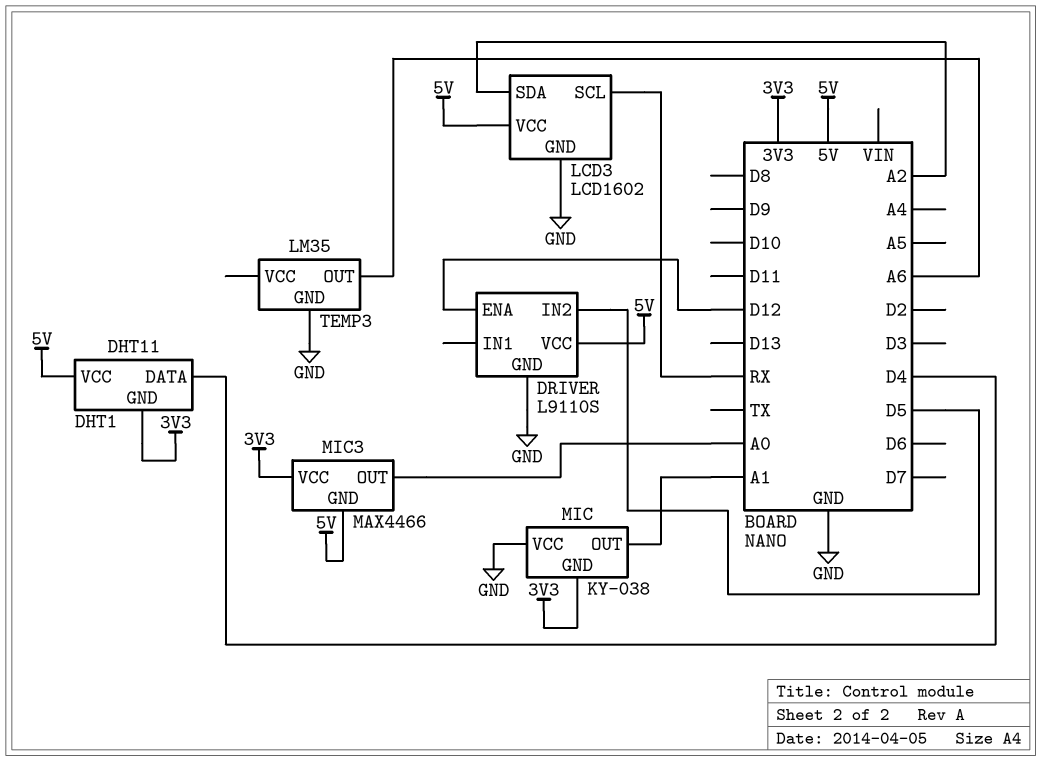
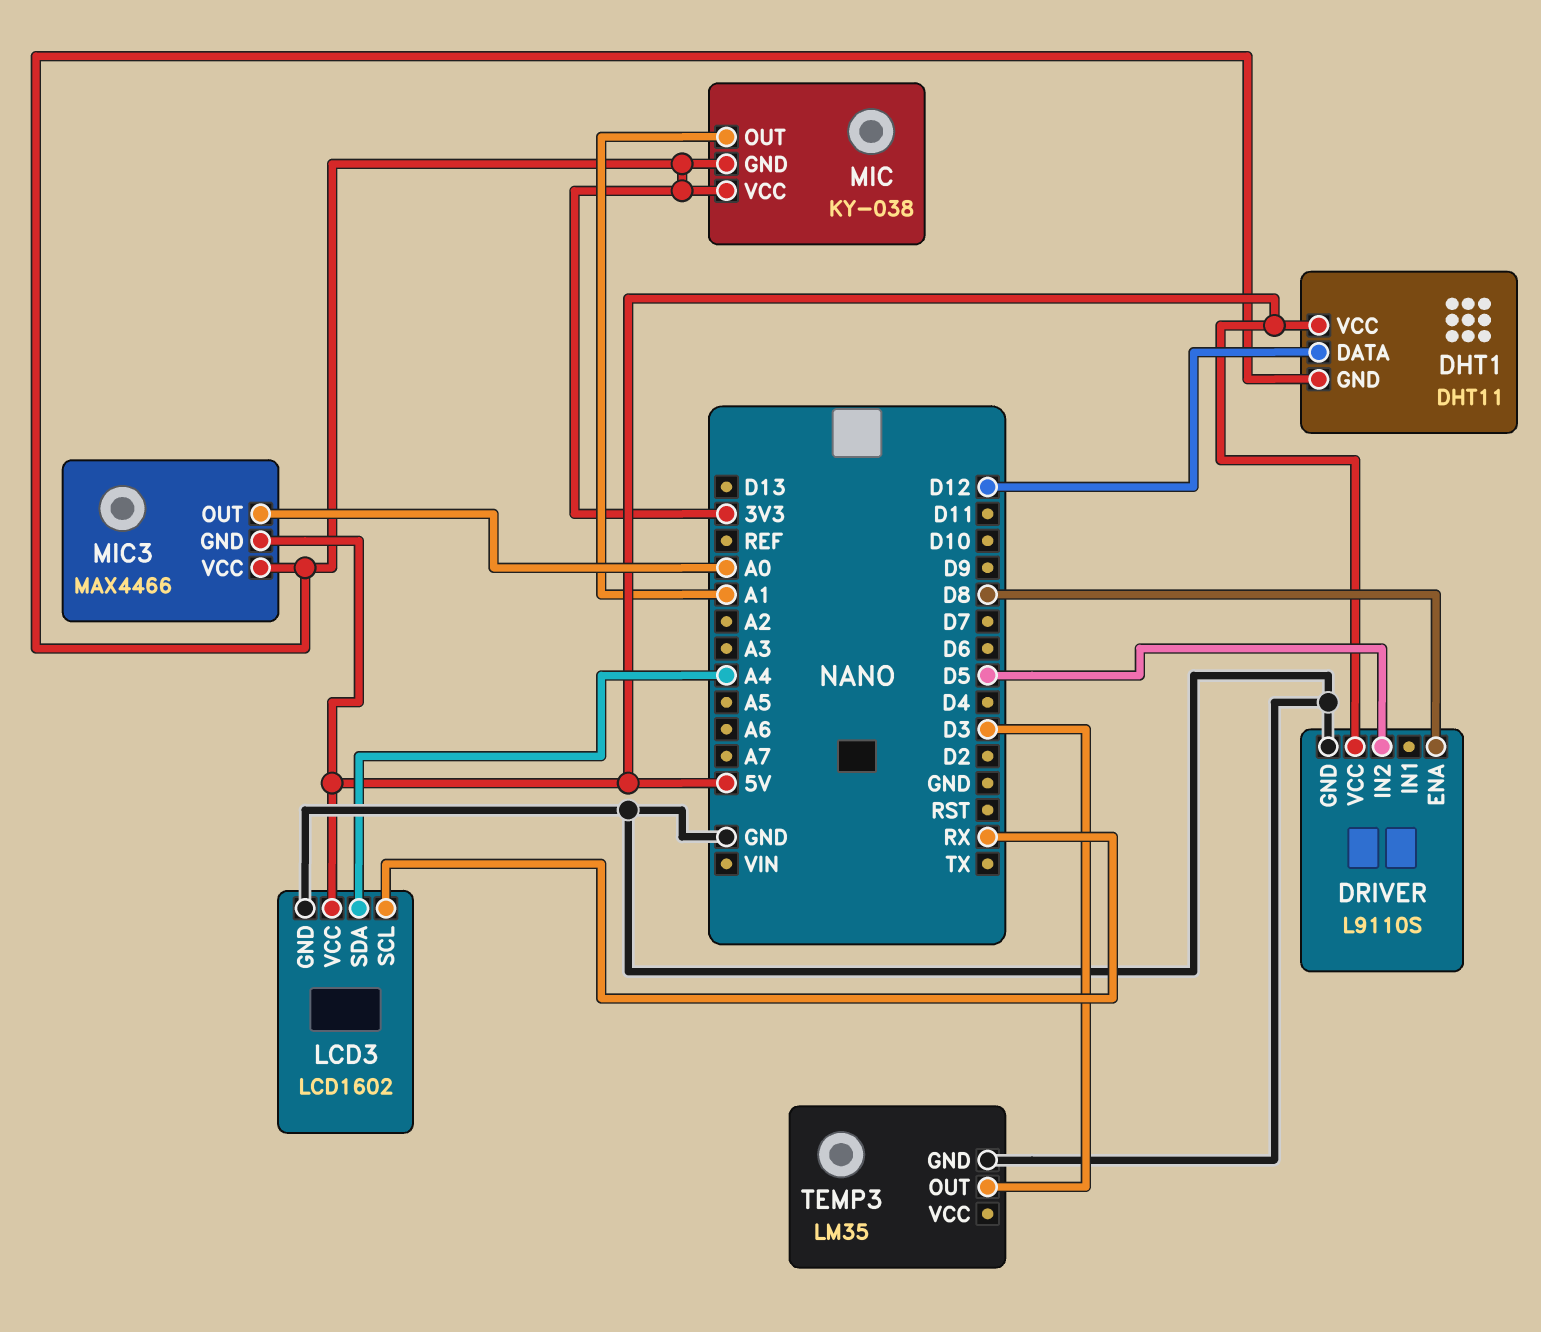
DHT1 pin DATA: D4 -> D12
DRIVER pin ENA: D12 -> D8
LCD3 pin SDA: A2 -> A4
MIC pin VCC: GND -> 3V3
TEMP3 pin OUT: A6 -> D3

